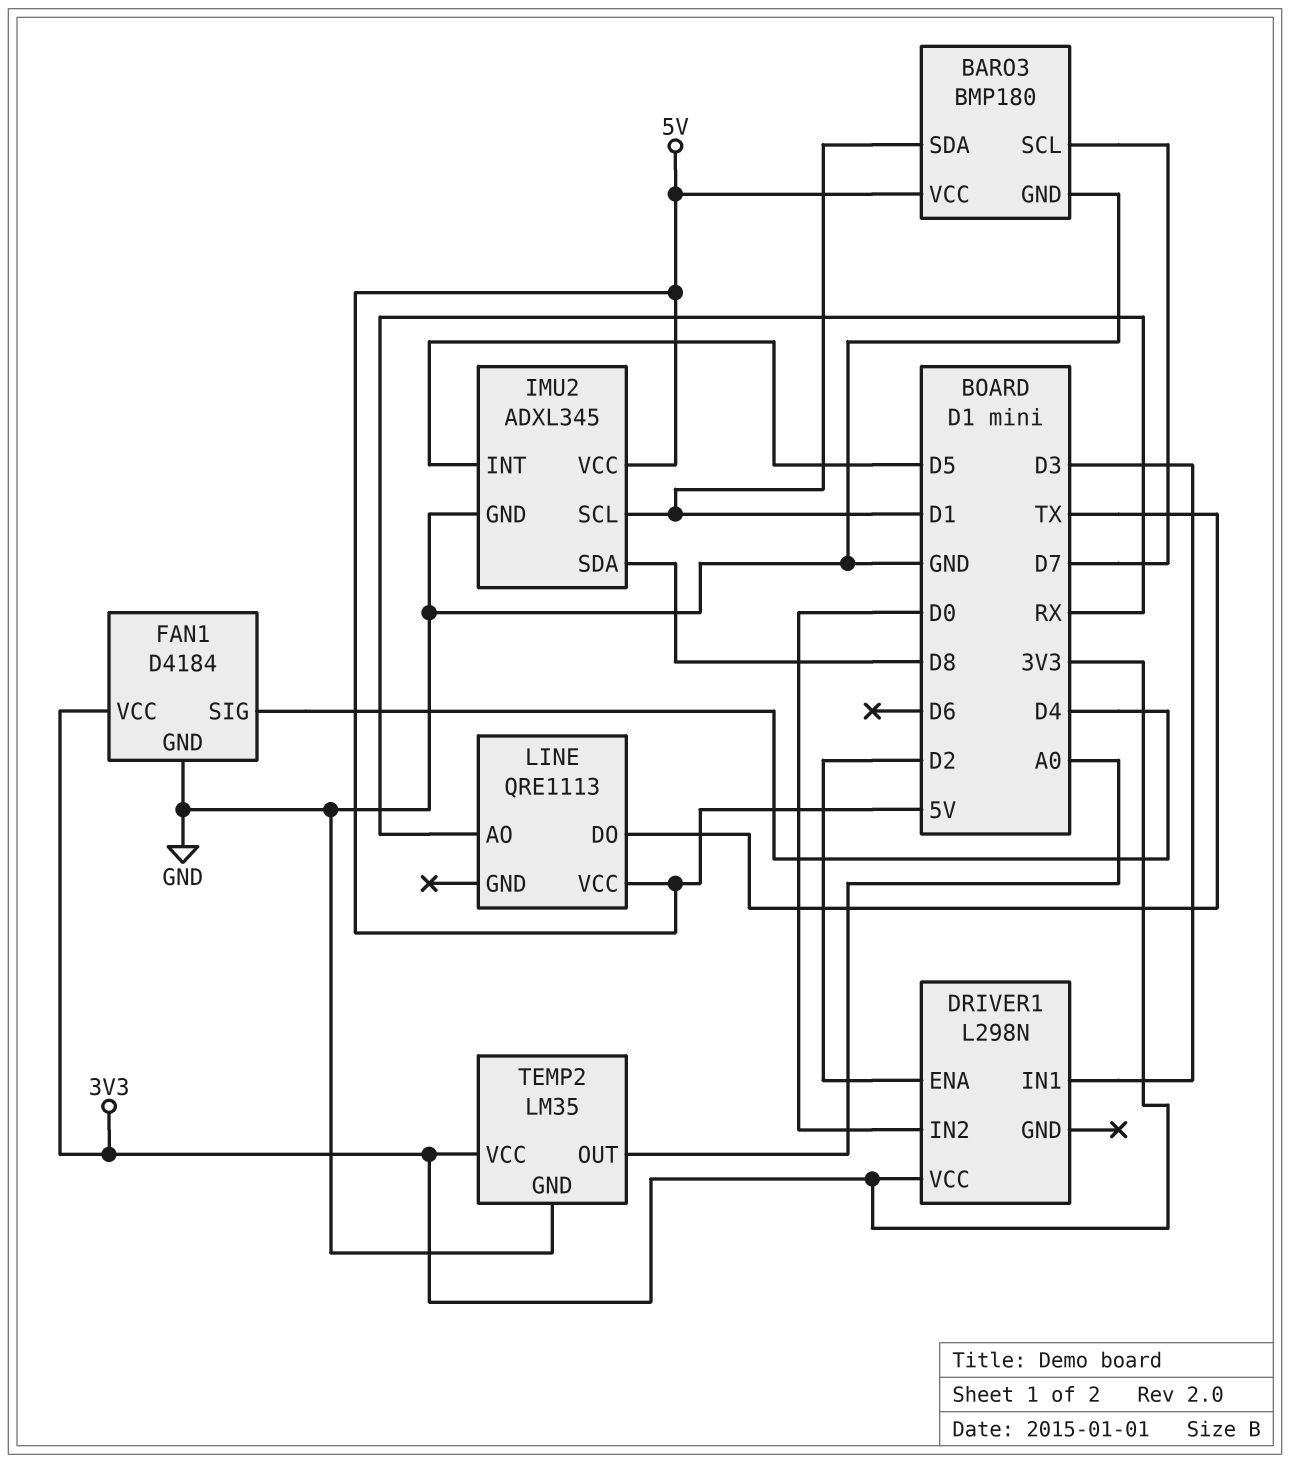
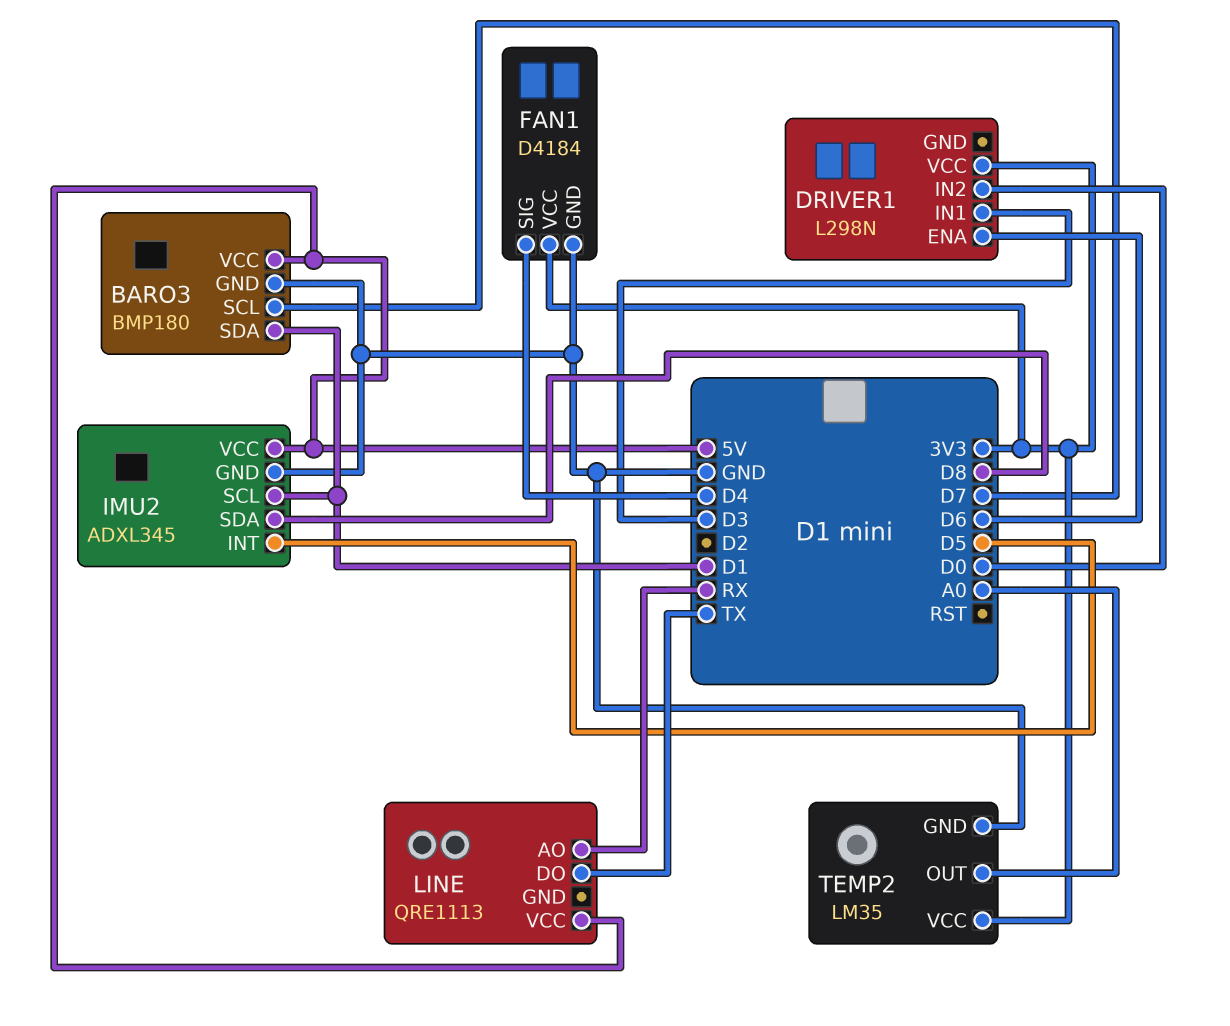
DRIVER1 pin ENA: D2 -> D6

